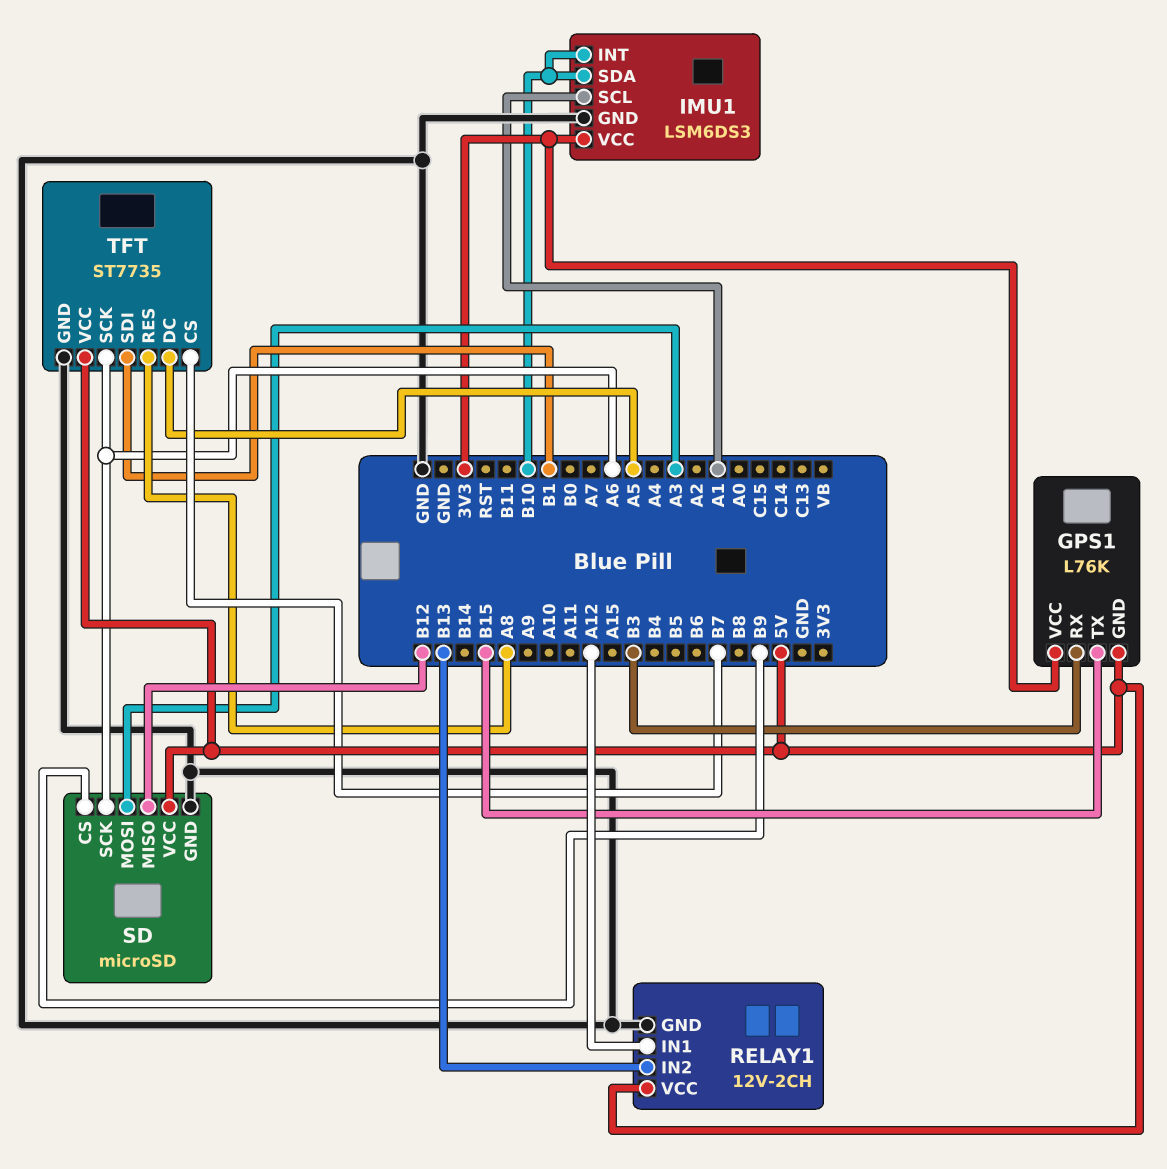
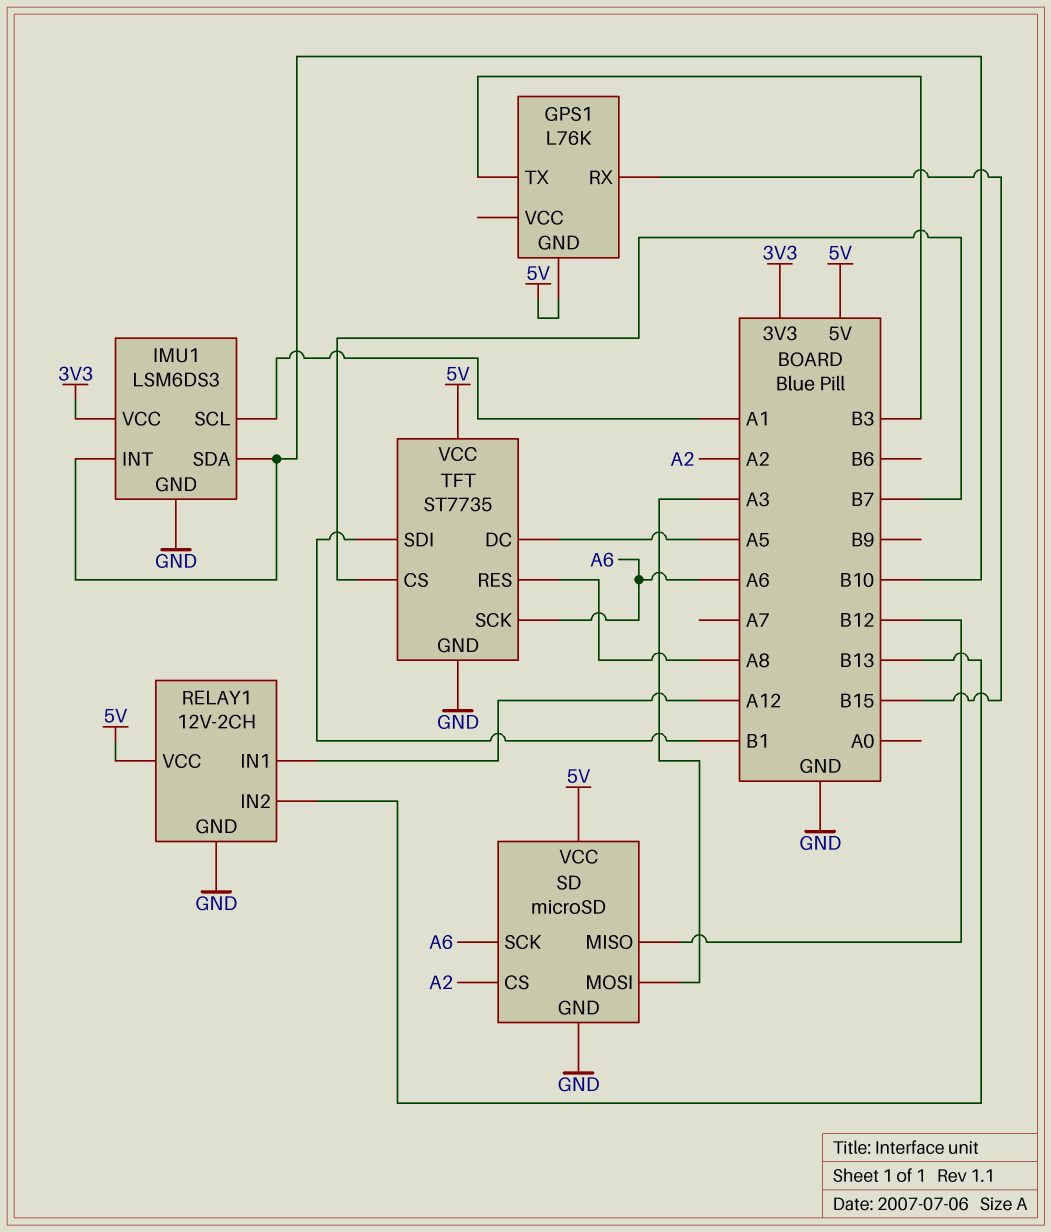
GPS1 pin RX: B3 -> B15
GPS1 pin TX: B15 -> B3
GPS1 pin VCC: 3V3 -> none
SD pin CS: B9 -> A2

